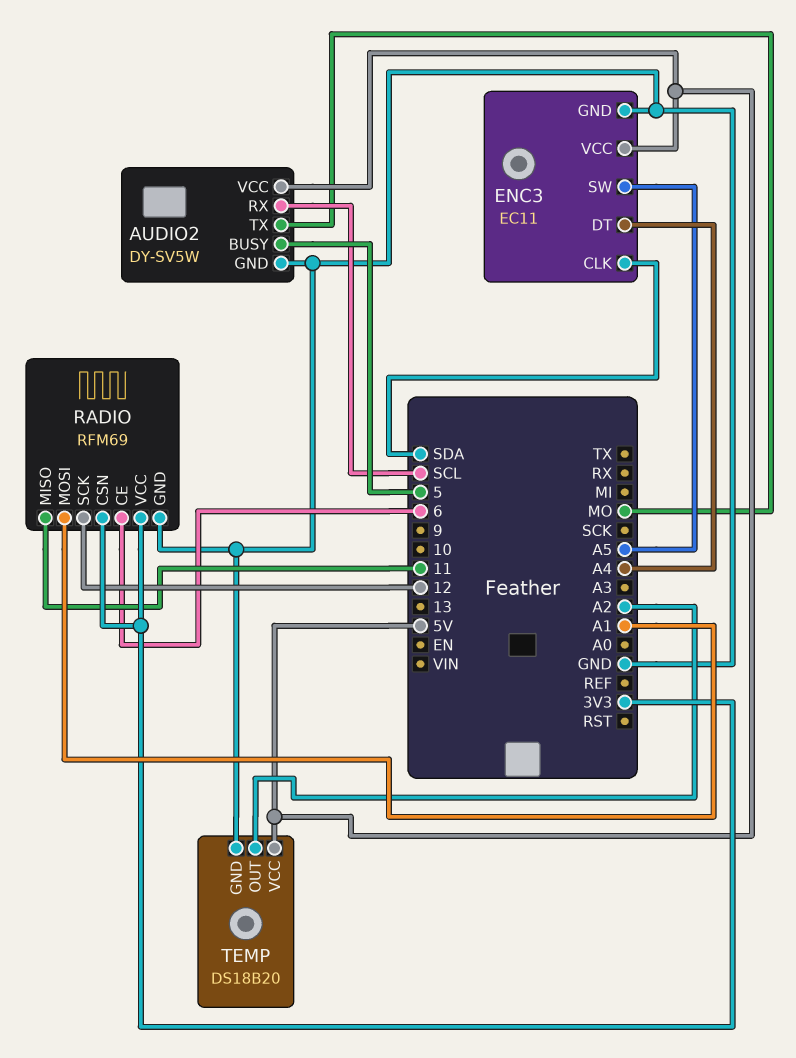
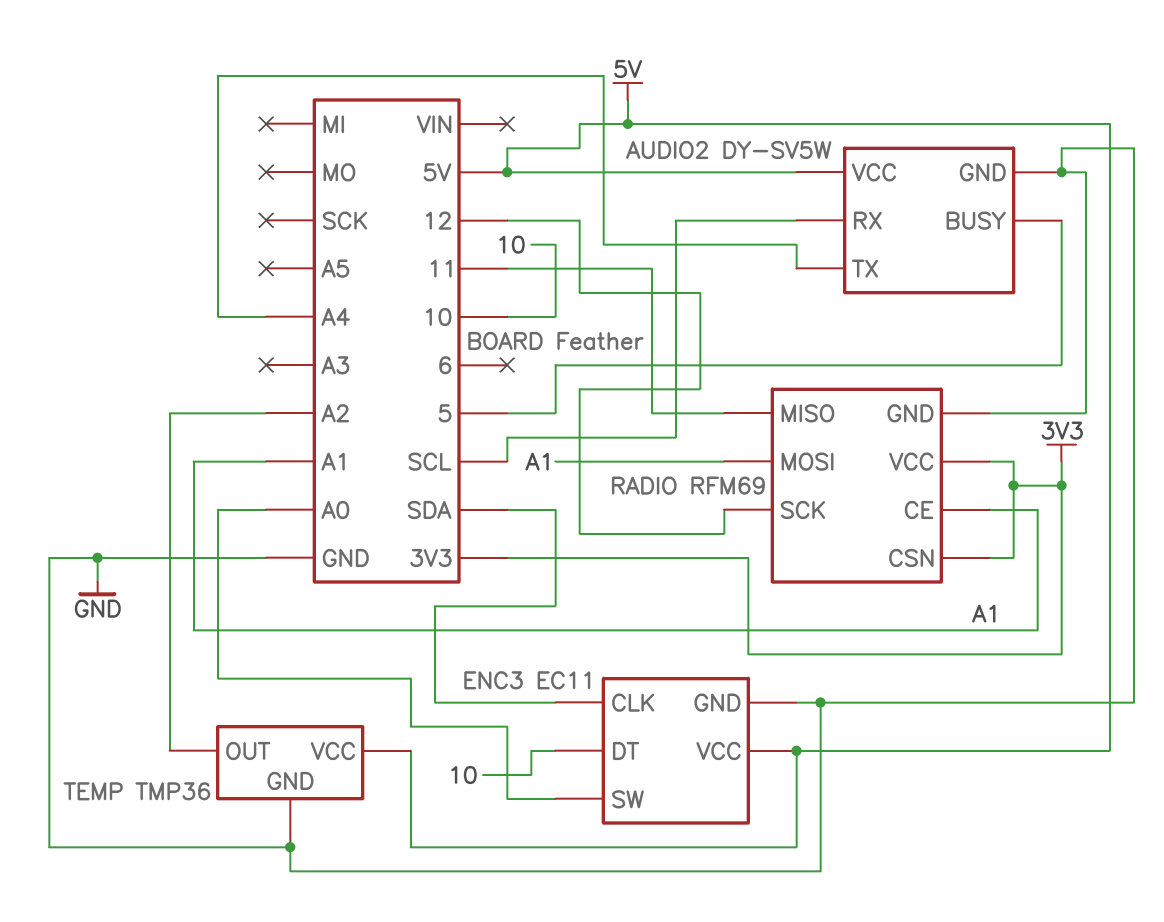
AUDIO2 pin TX: MO -> A4
ENC3 pin DT: A4 -> 10
ENC3 pin SW: A5 -> A0
RADIO pin CE: 6 -> A1
TEMP: DS18B20 -> TMP36

